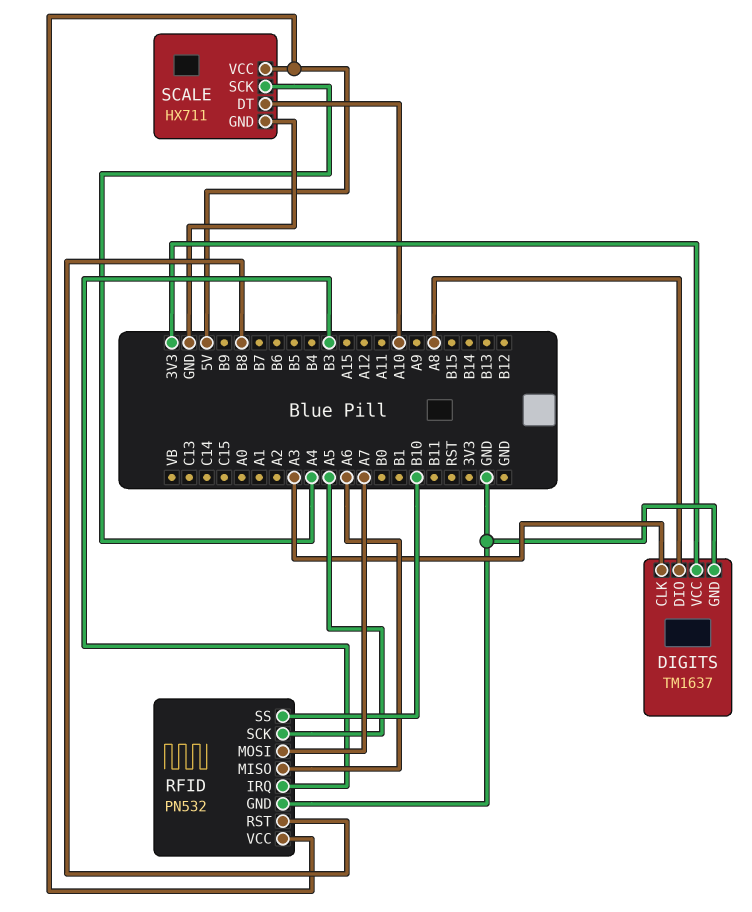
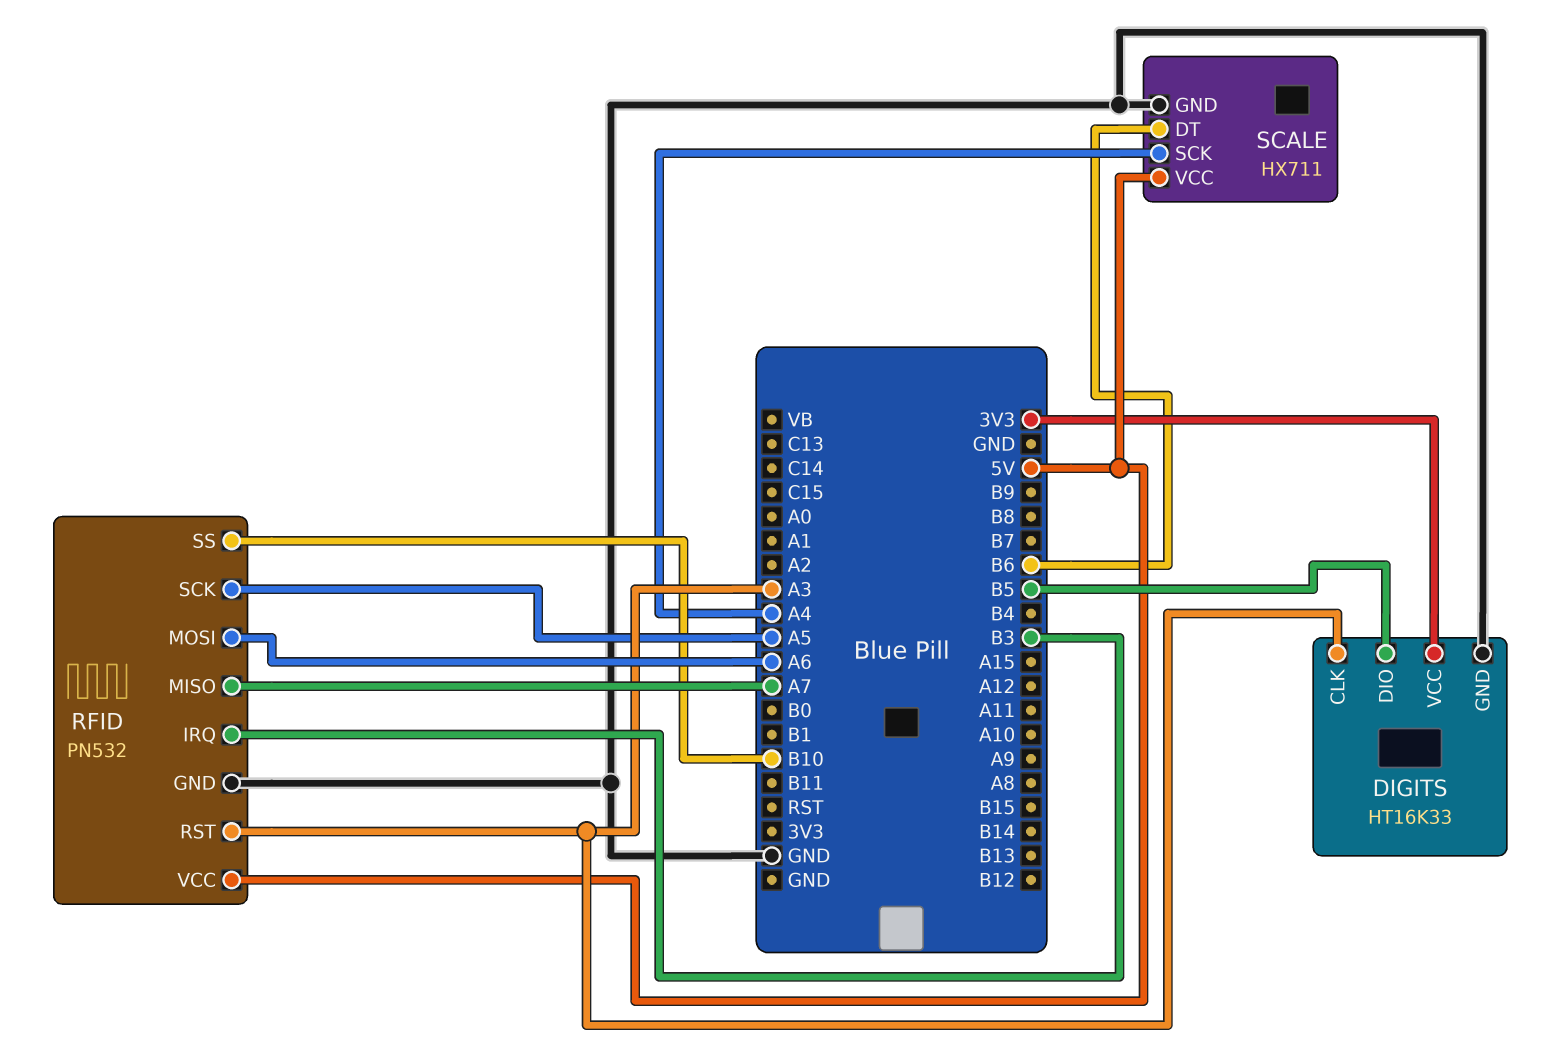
DIGITS: TM1637 -> HT16K33
DIGITS pin DIO: A8 -> B5
RFID pin MISO: A6 -> A7
RFID pin MOSI: A7 -> A6
RFID pin RST: B8 -> A3
SCALE pin DT: A10 -> B6

